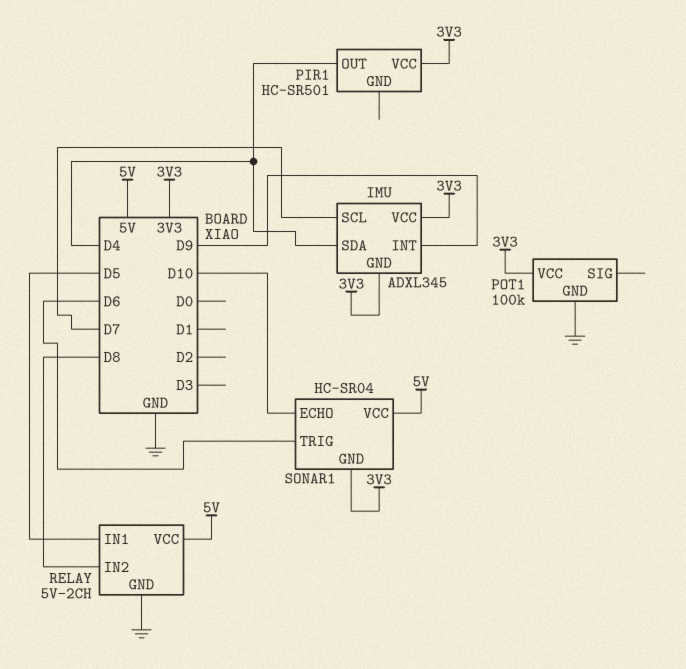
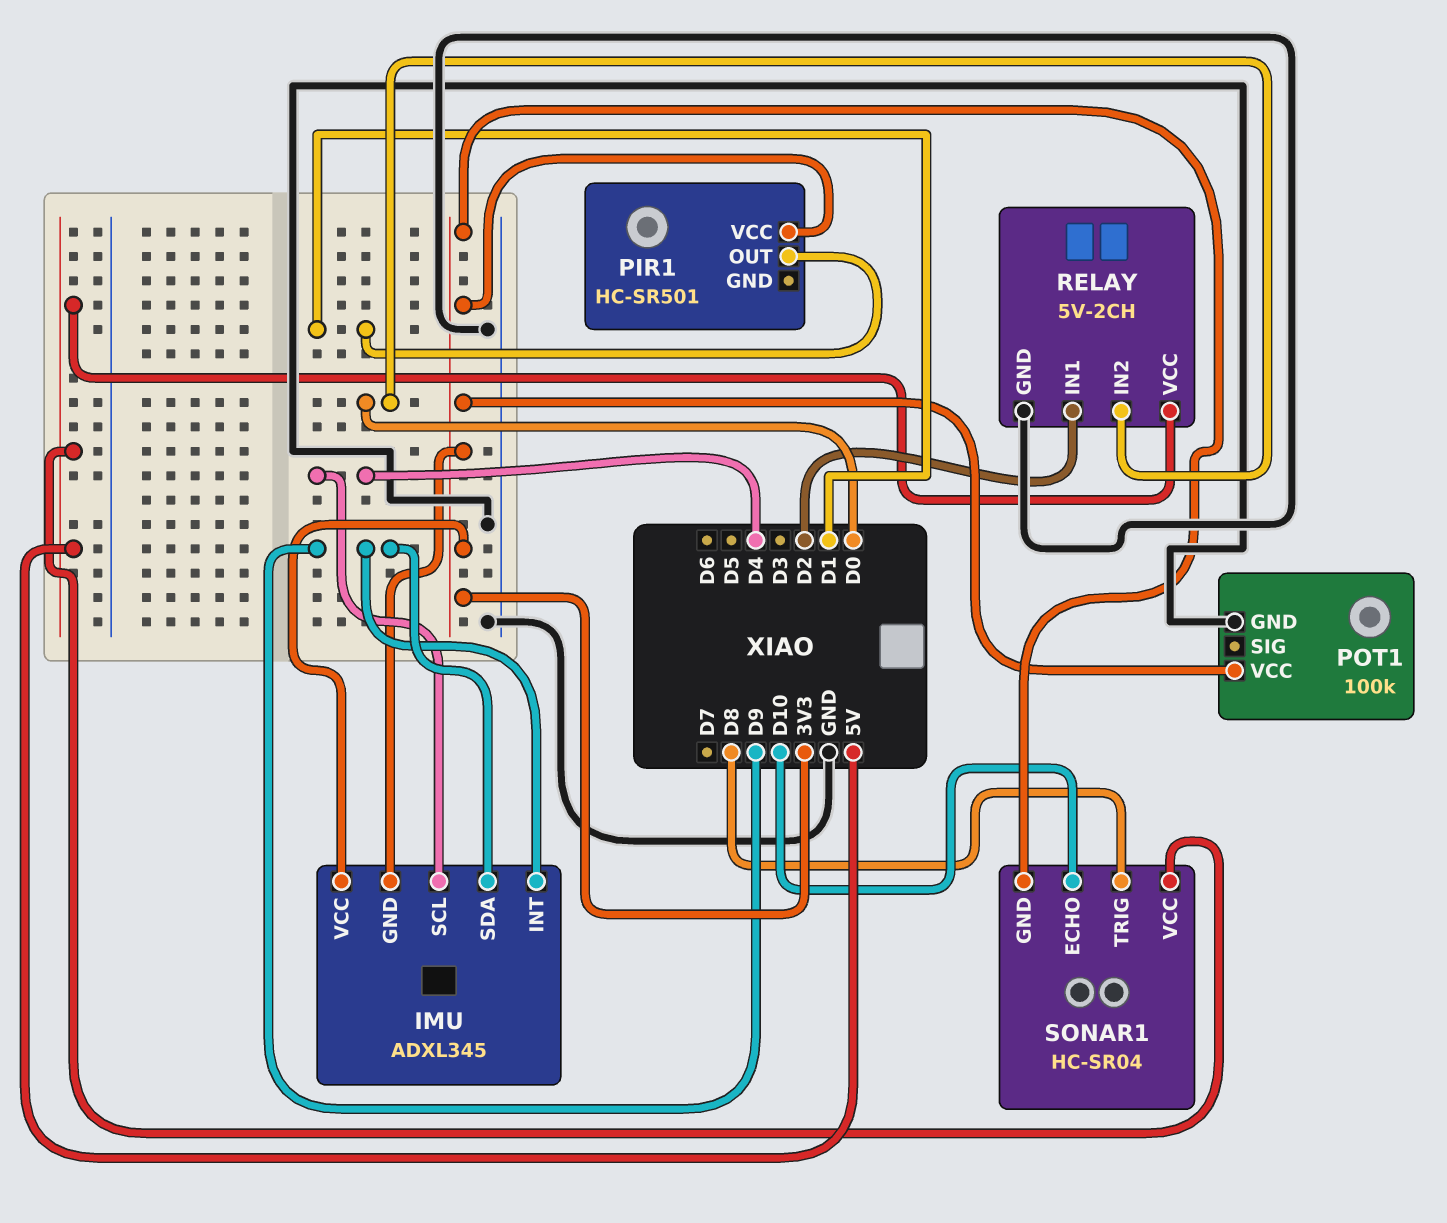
IMU pin SCL: D7 -> D4
IMU pin SDA: D4 -> D9
PIR1 pin OUT: D4 -> D1
RELAY pin IN1: D5 -> D2
RELAY pin IN2: D8 -> D0
SONAR1 pin TRIG: D6 -> D8

